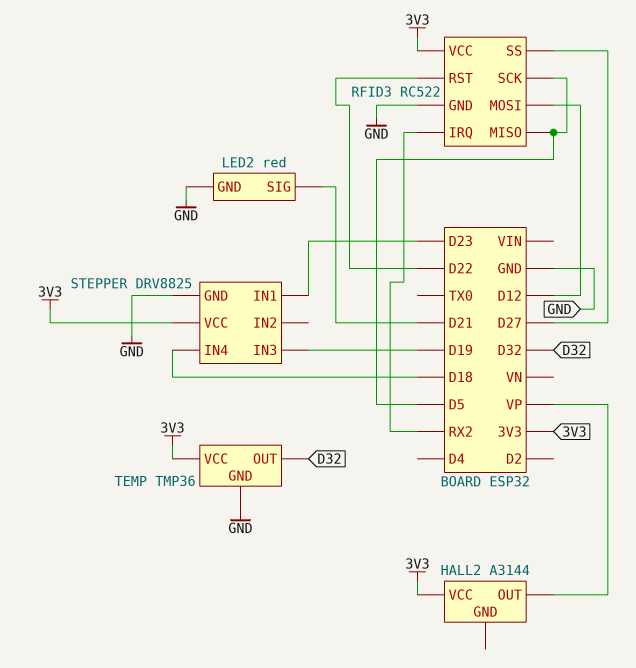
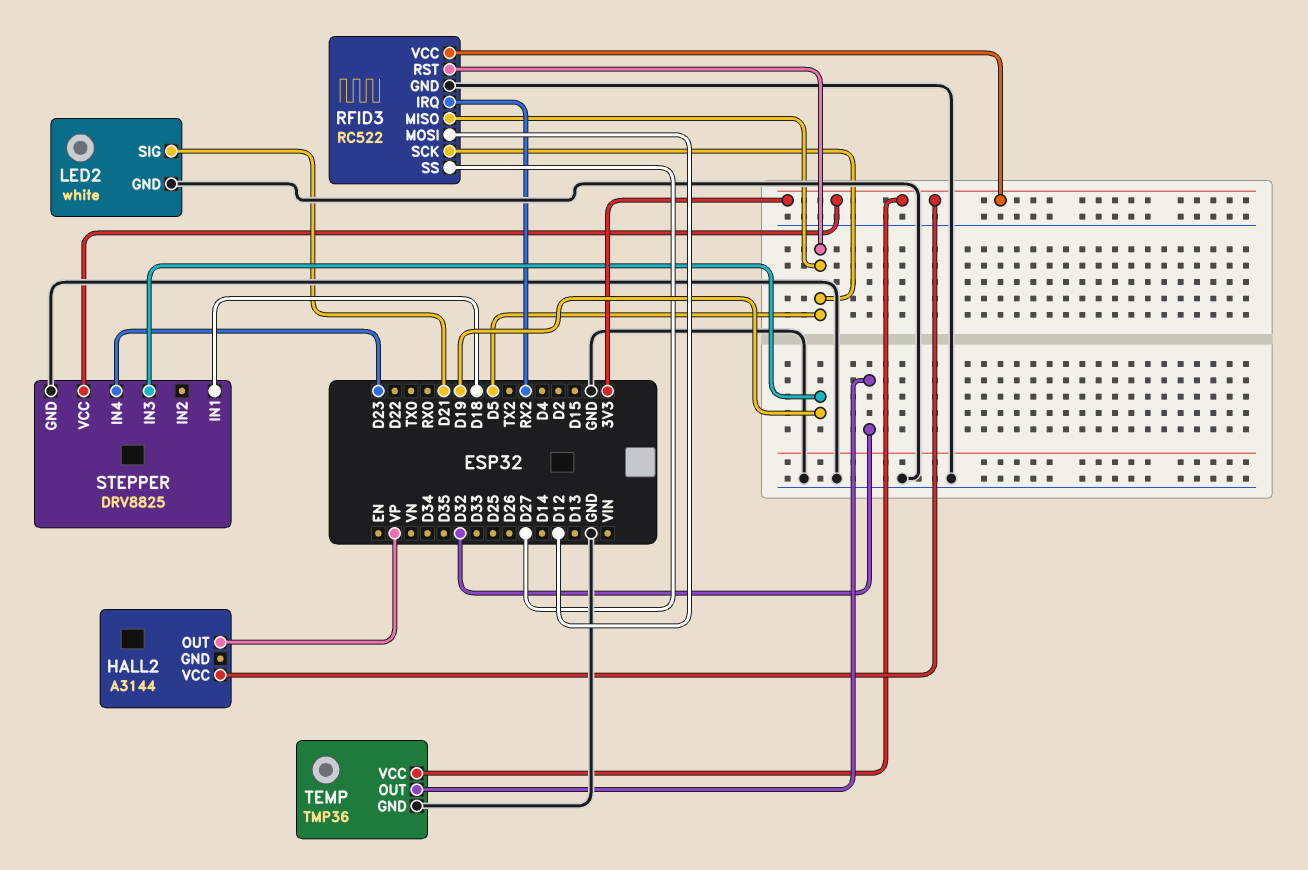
LED2: red -> white
RFID3 pin RST: D22 -> D5
STEPPER pin IN1: D23 -> D18
STEPPER pin IN4: D18 -> D23

